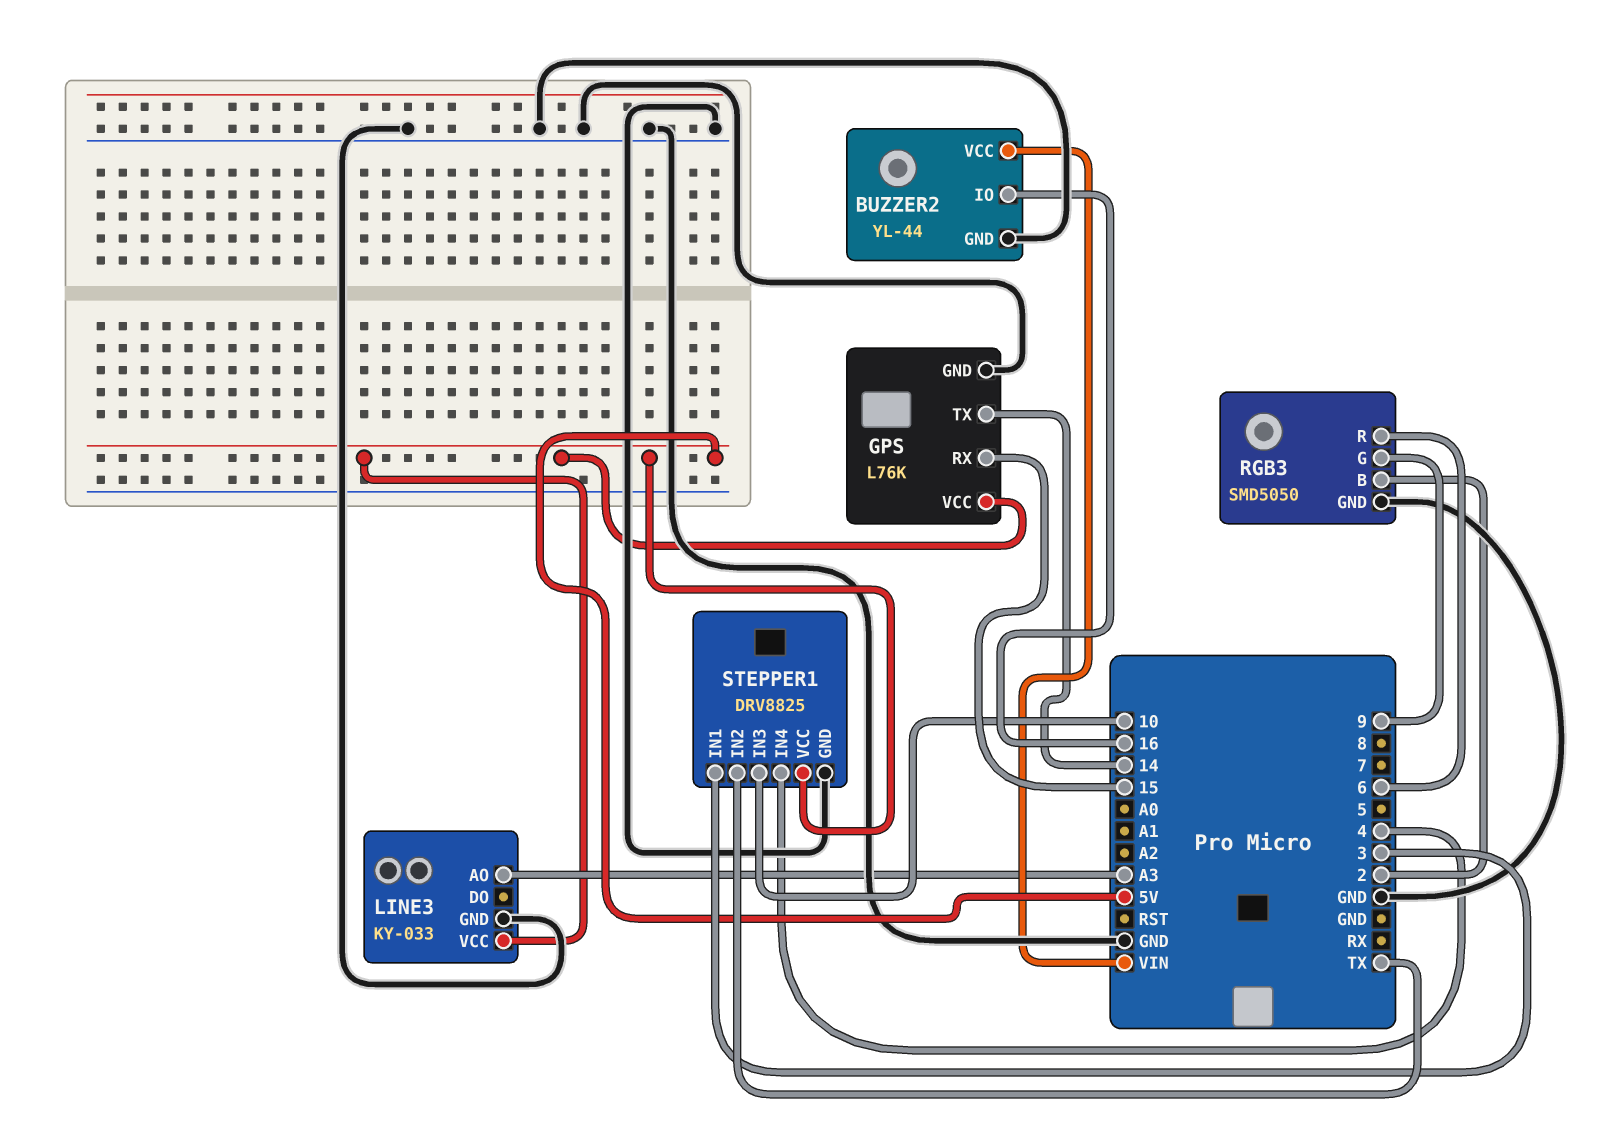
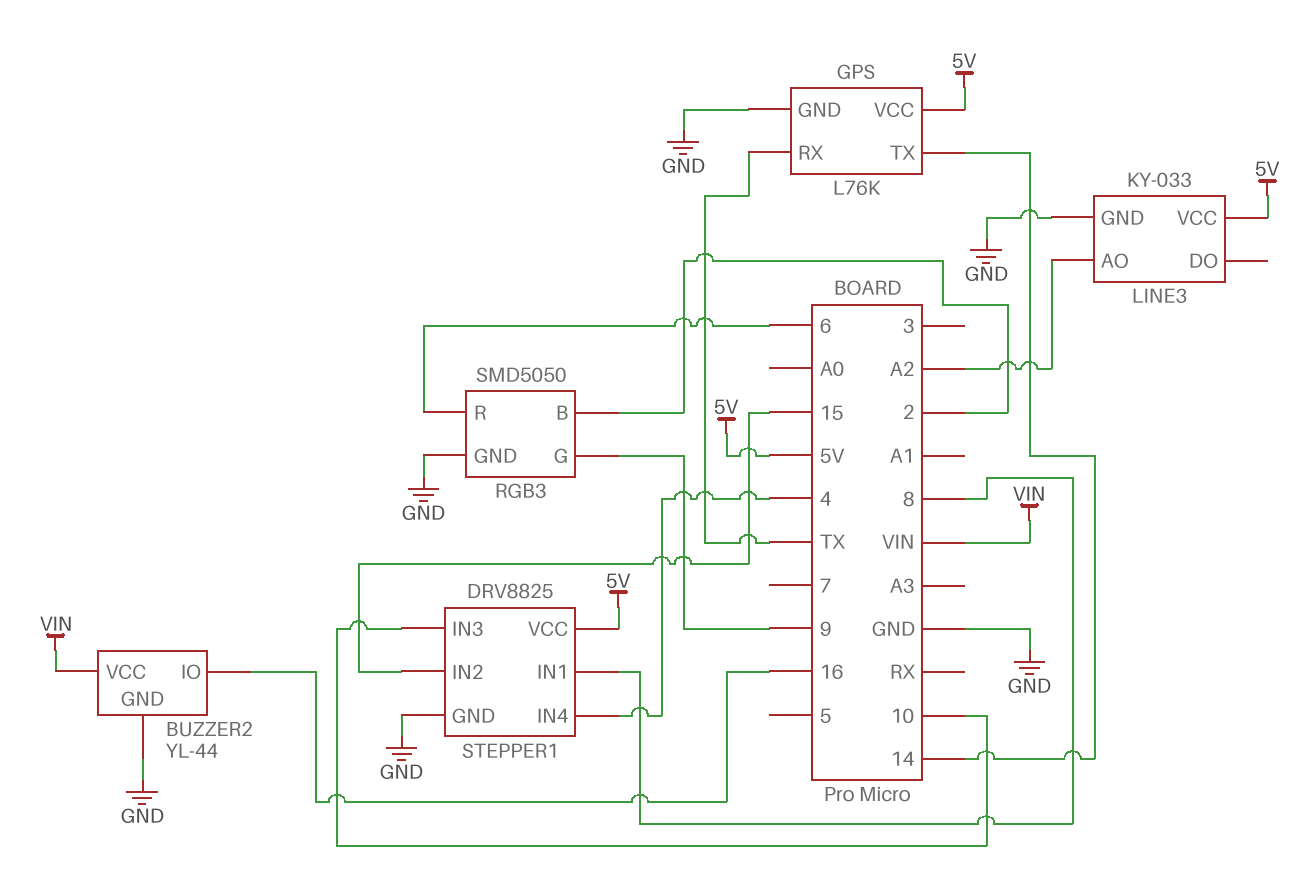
GPS pin RX: 15 -> TX
LINE3 pin AO: A3 -> A2
STEPPER1 pin IN1: 3 -> 8
STEPPER1 pin IN2: TX -> 15

